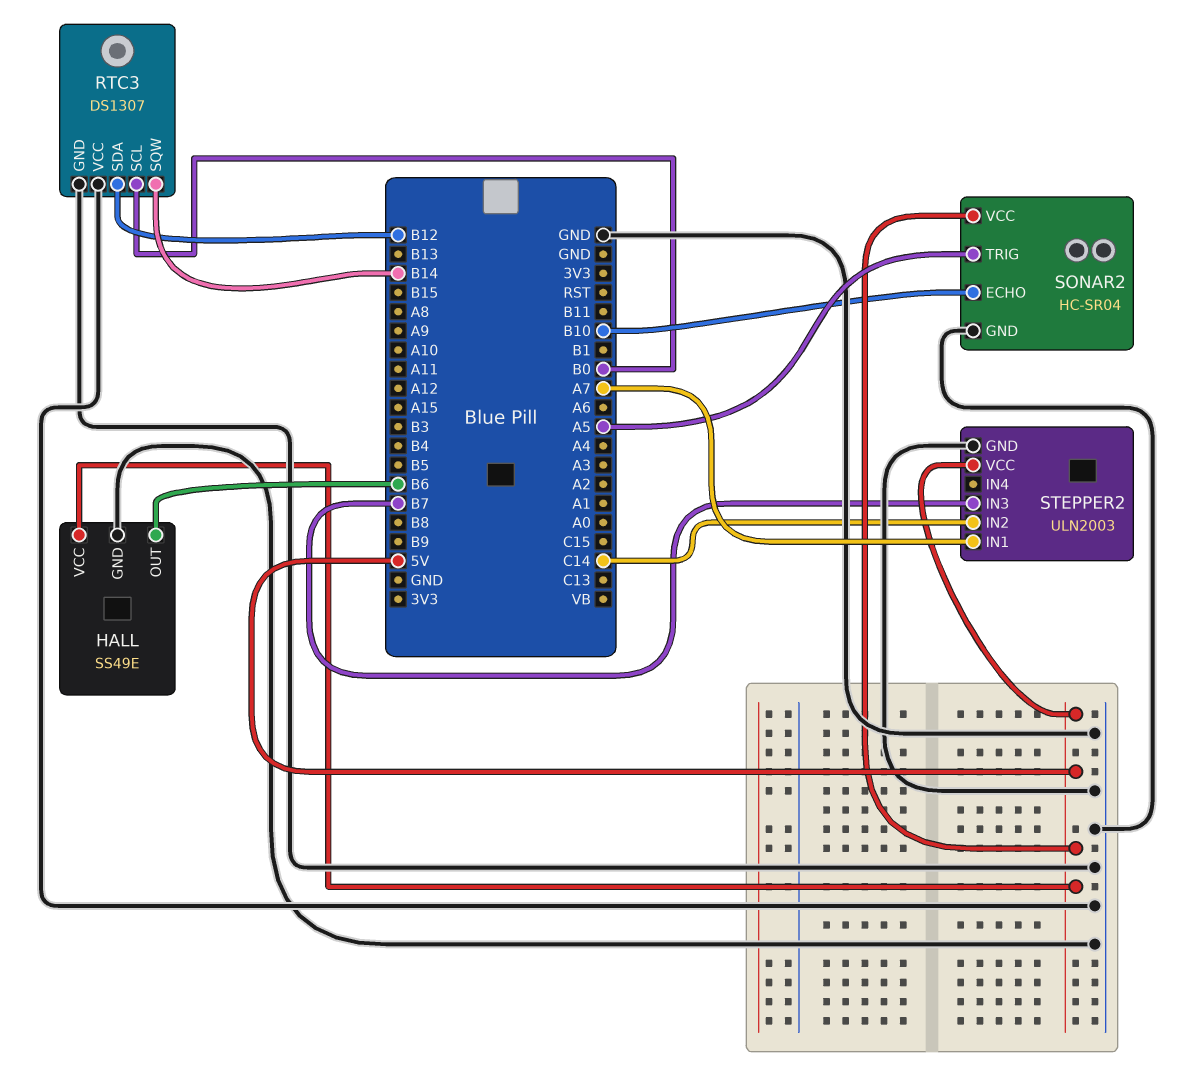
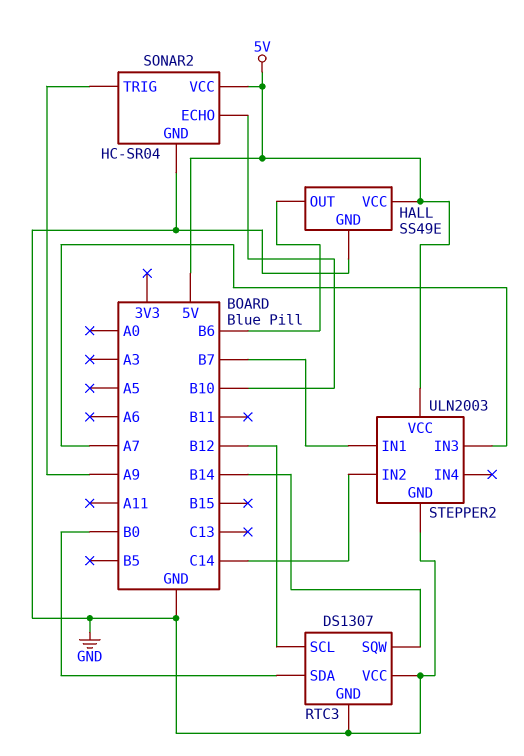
RTC3 pin SCL: B0 -> B12
RTC3 pin SDA: B12 -> B0
SONAR2 pin TRIG: A5 -> A9
STEPPER2 pin IN1: A7 -> B7
STEPPER2 pin IN3: B7 -> A7

